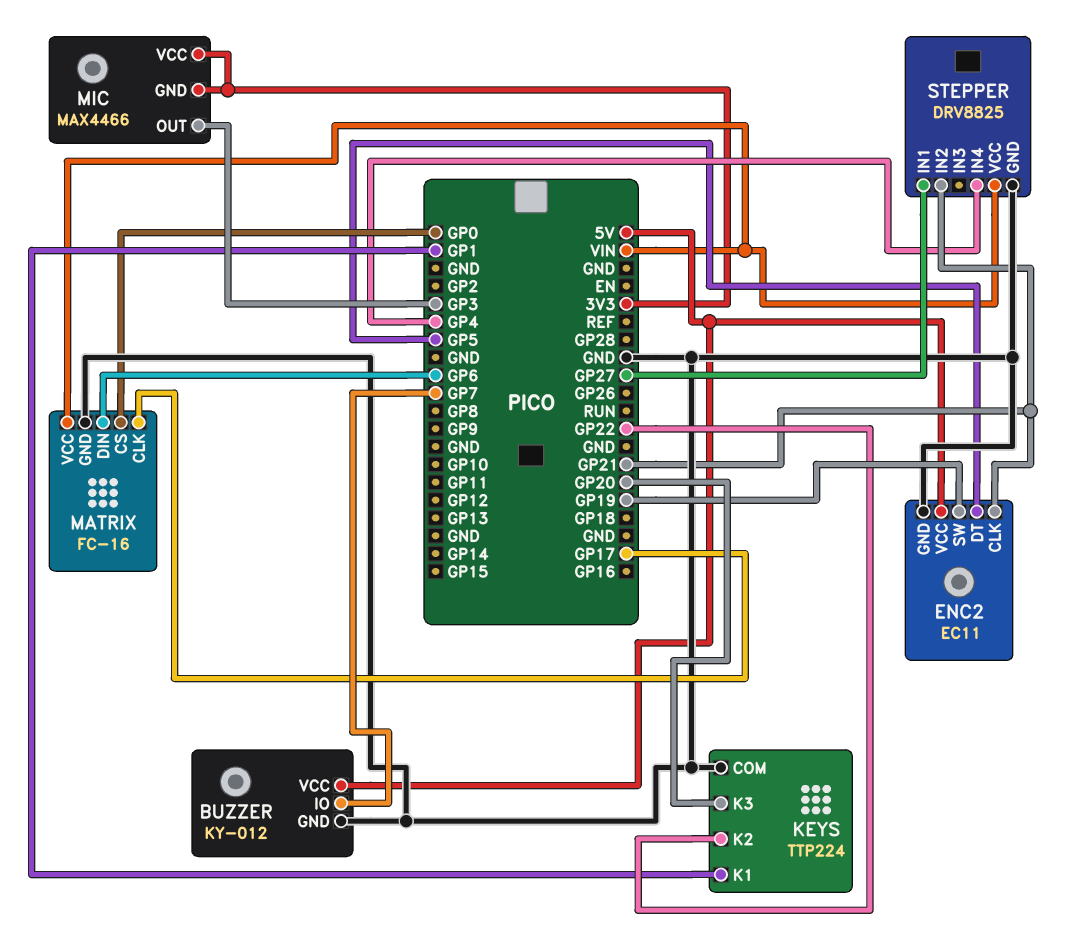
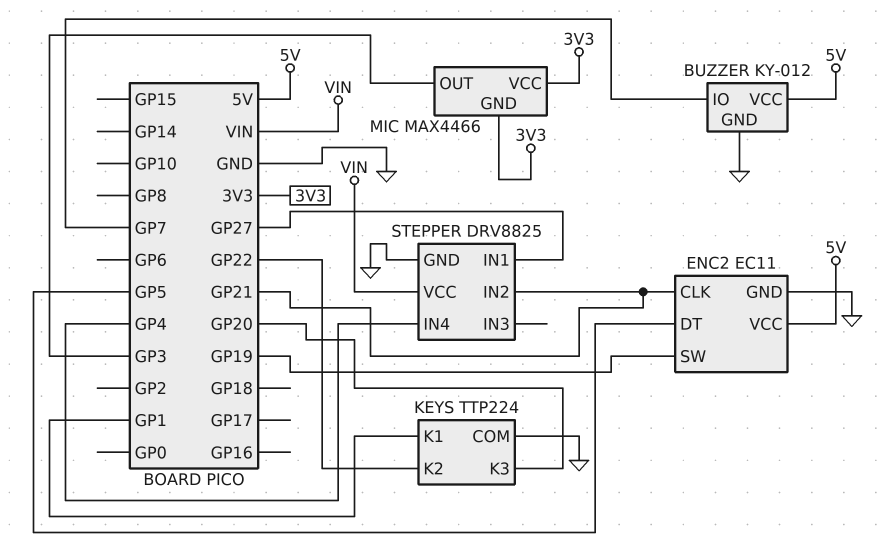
MATRIX: FC-16 -> none
MATRIX pin CLK: GP17 -> none
MATRIX pin CS: GP0 -> none
MATRIX pin DIN: GP6 -> none
MATRIX pin GND: GND -> none
MATRIX pin VCC: VIN -> none

